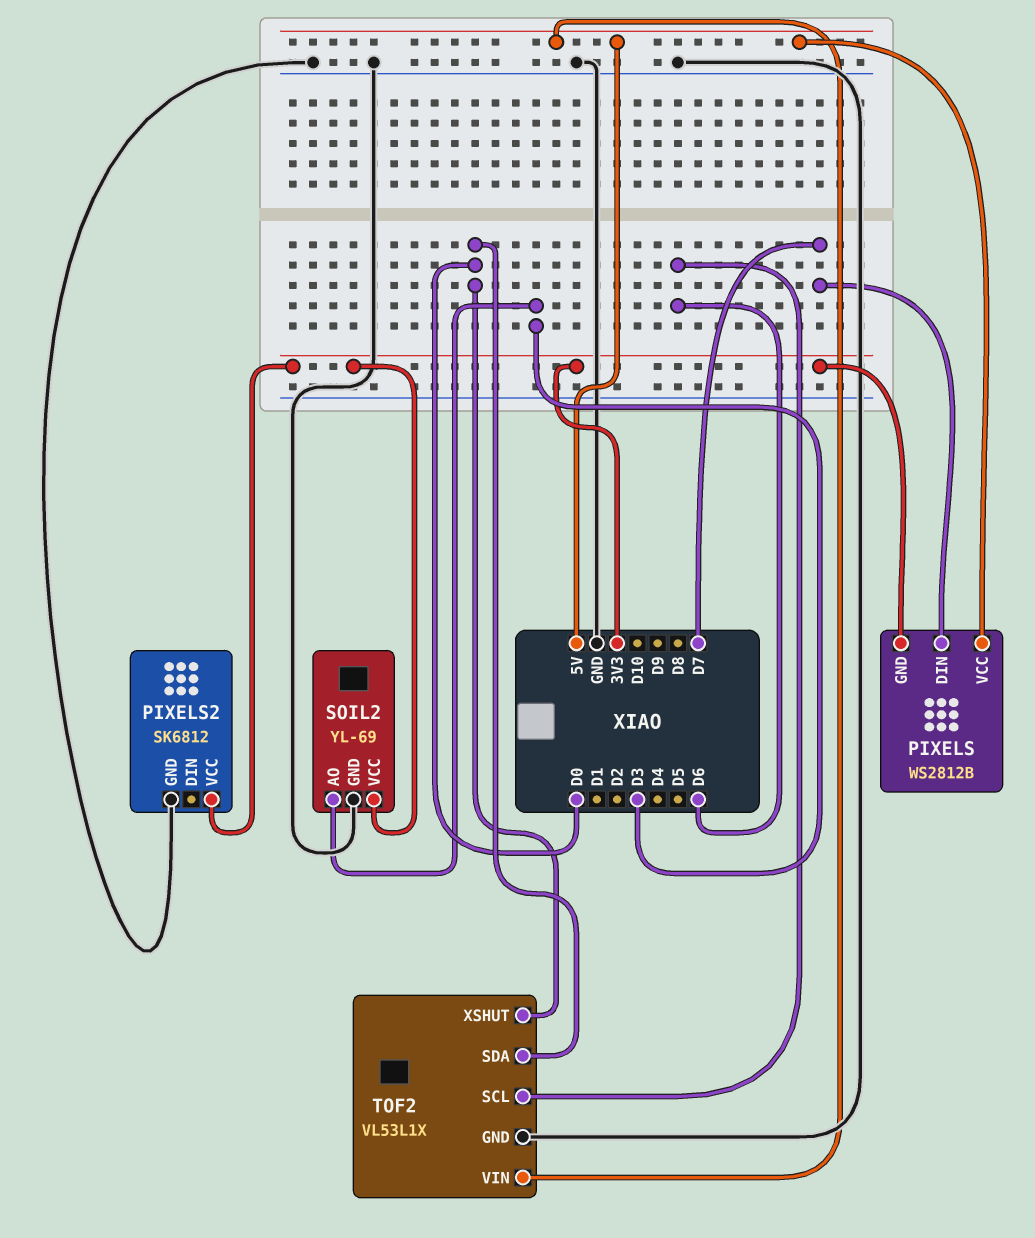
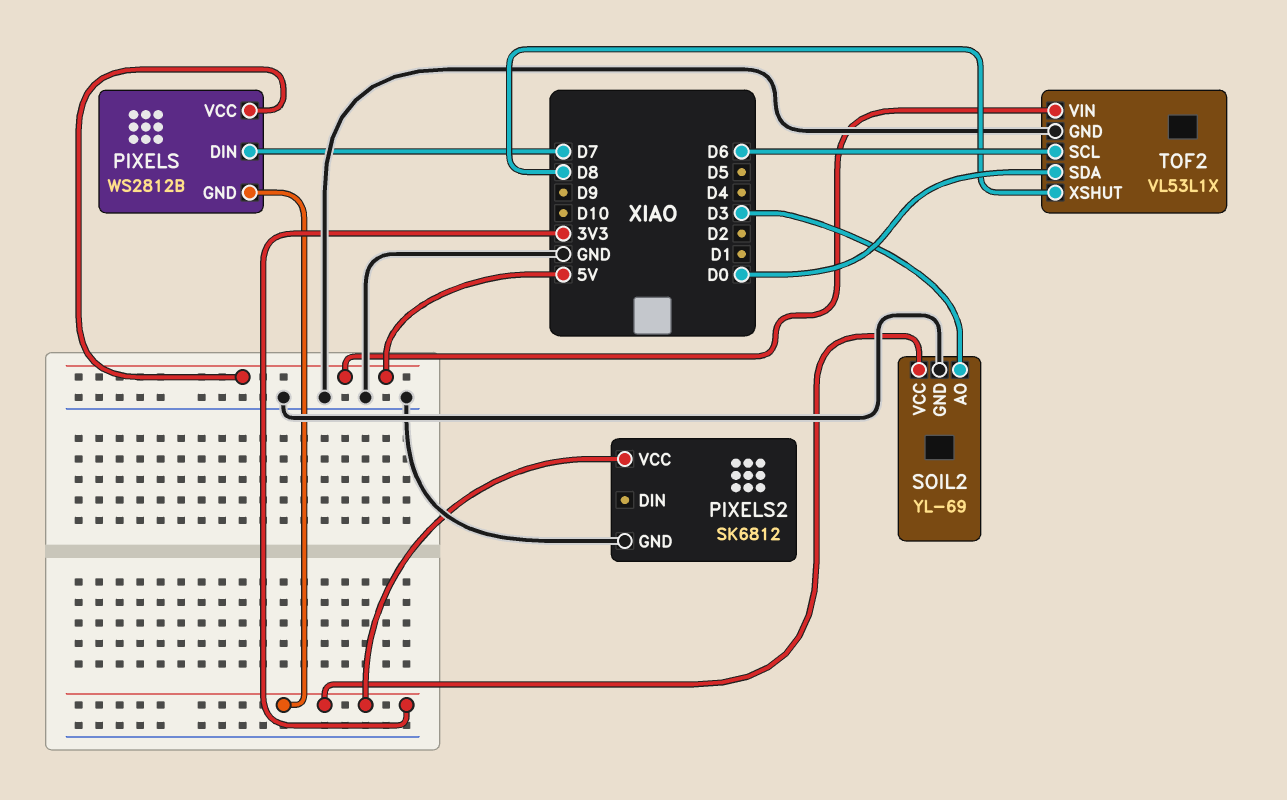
TOF2 pin XSHUT: D0 -> D8

